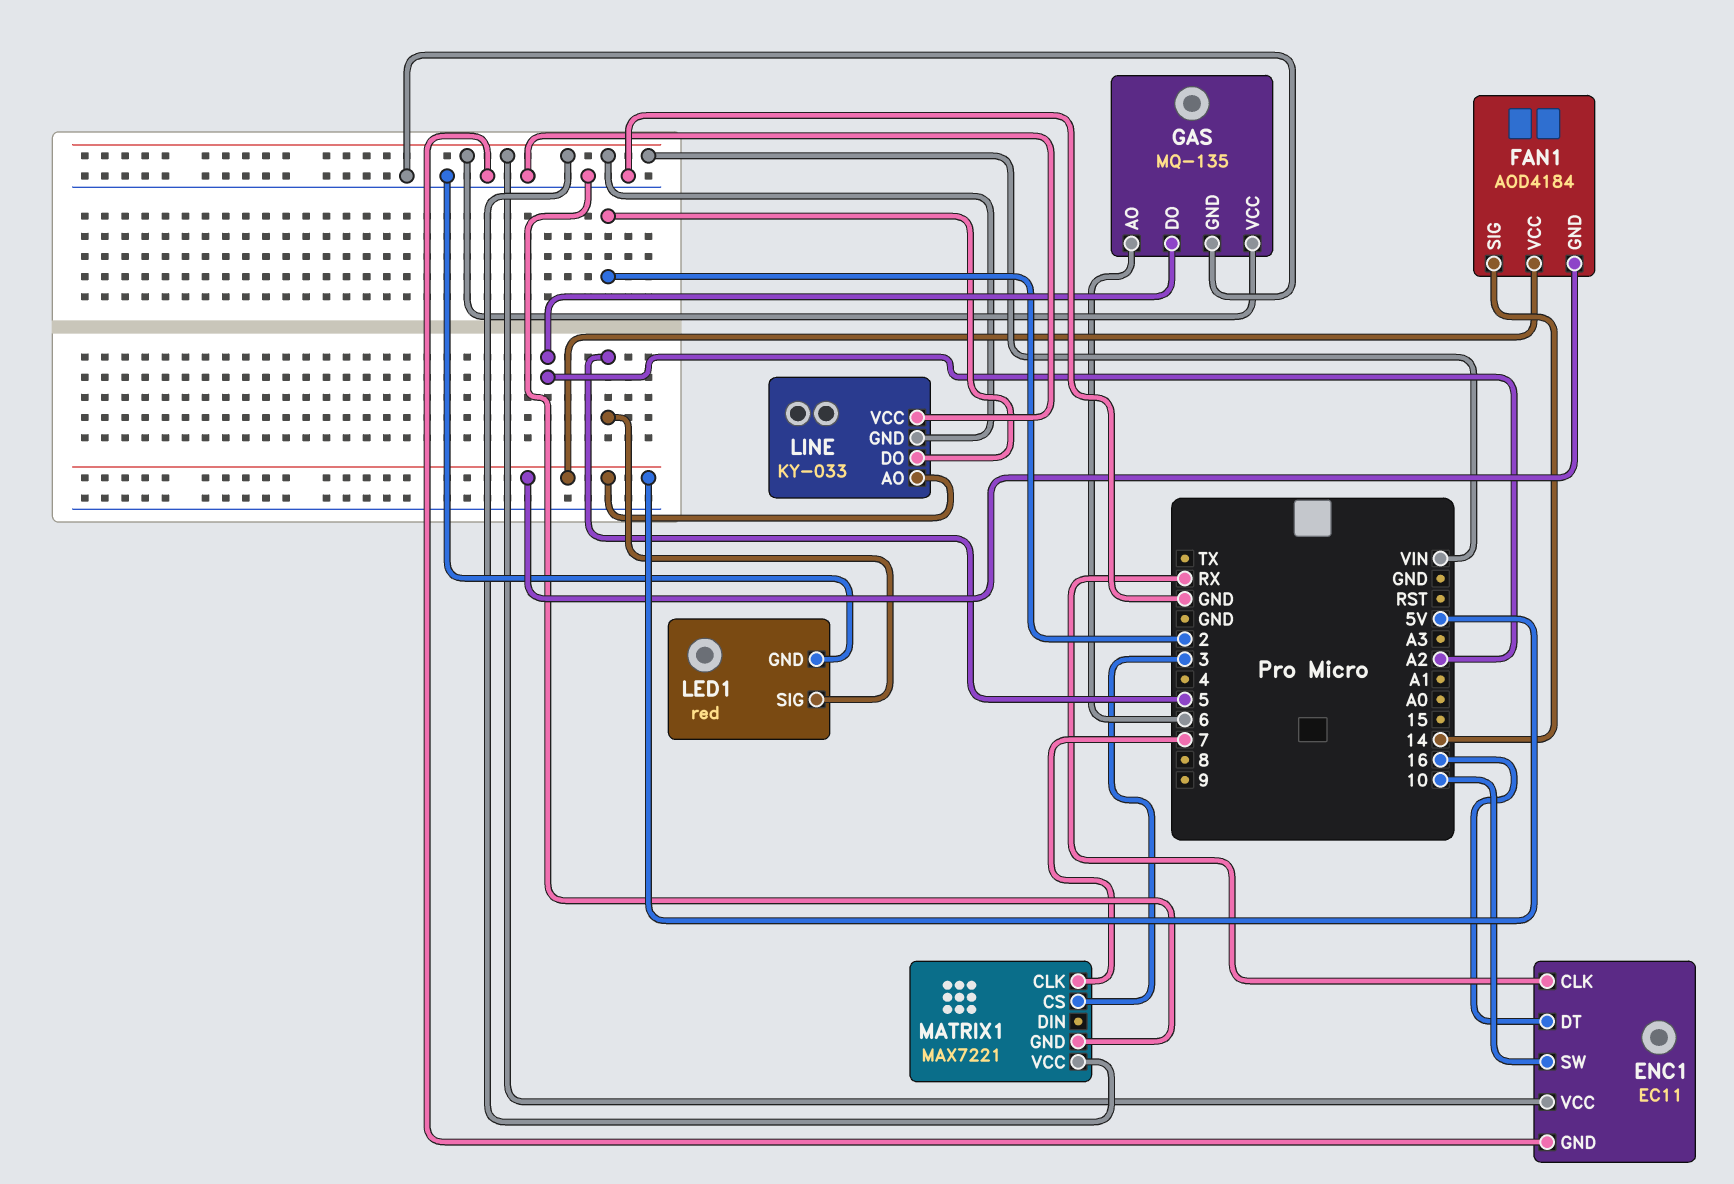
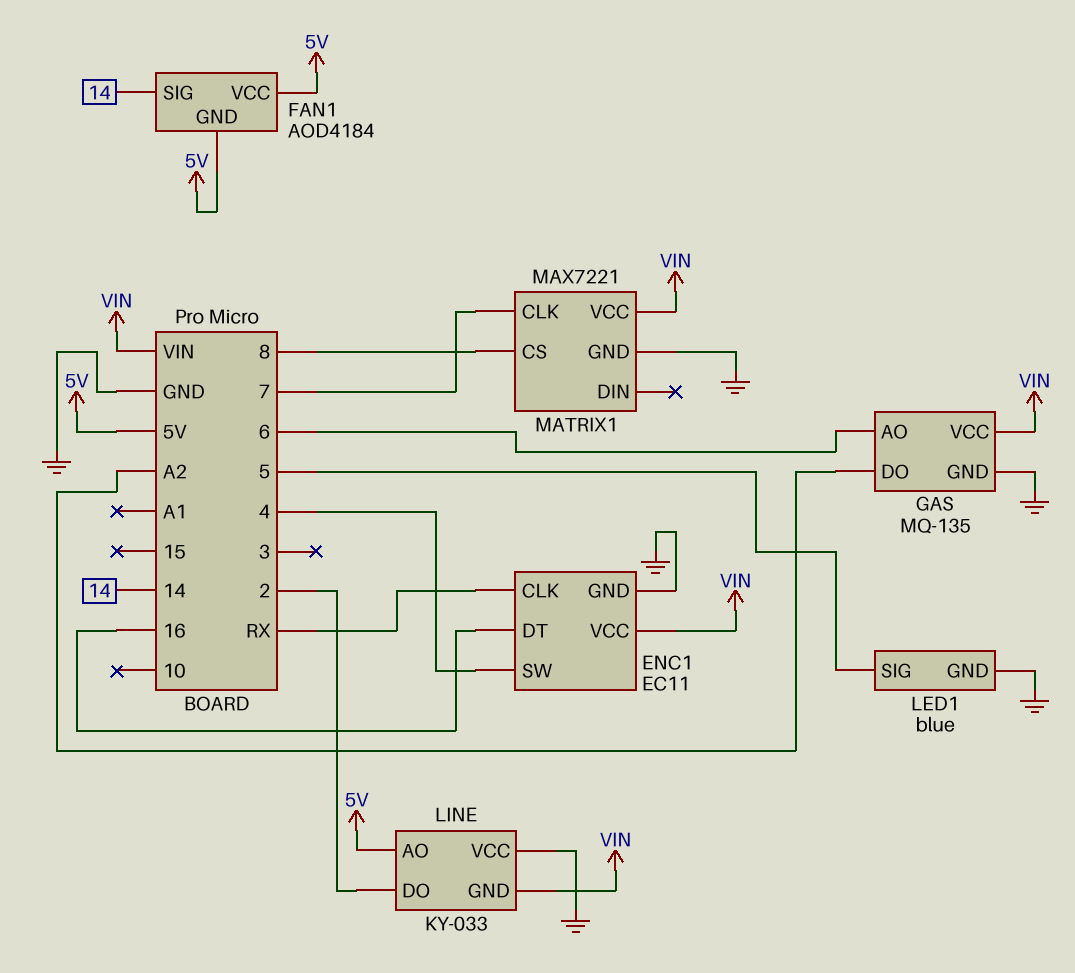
ENC1 pin SW: 10 -> 4
LED1: red -> blue
MATRIX1 pin CS: 3 -> 8

